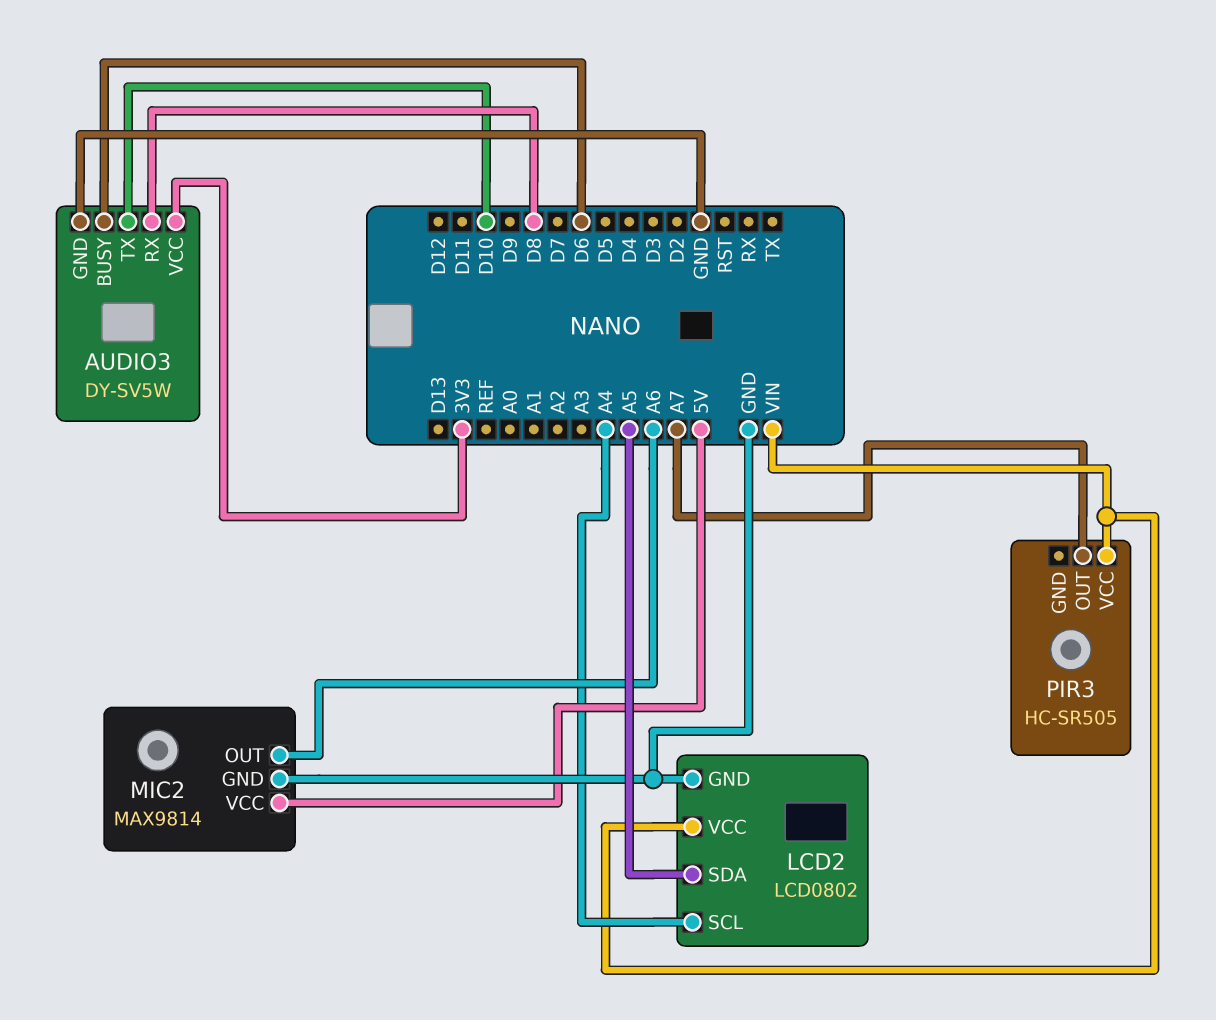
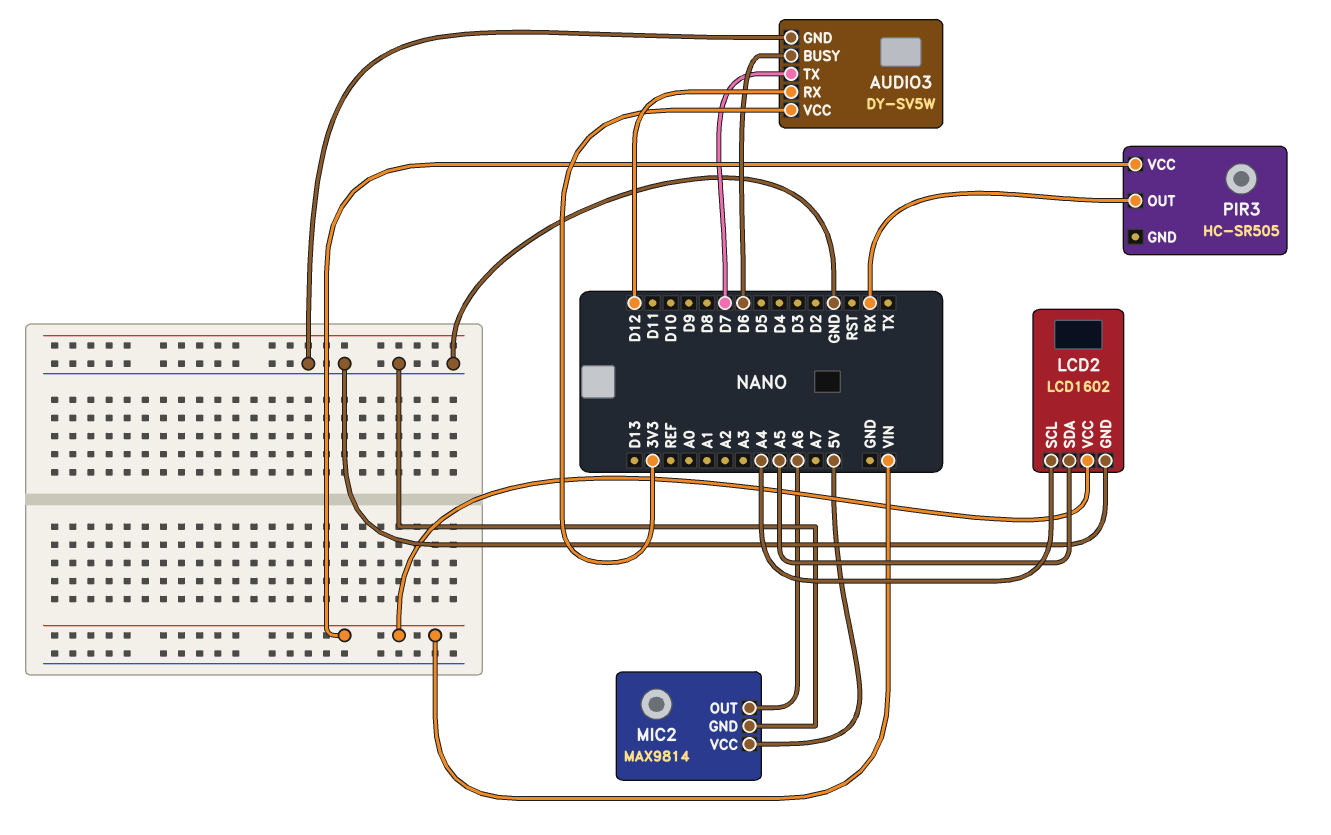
AUDIO3 pin RX: D8 -> D12
AUDIO3 pin TX: D10 -> D7
LCD2: LCD0802 -> LCD1602
PIR3 pin OUT: A7 -> RX

